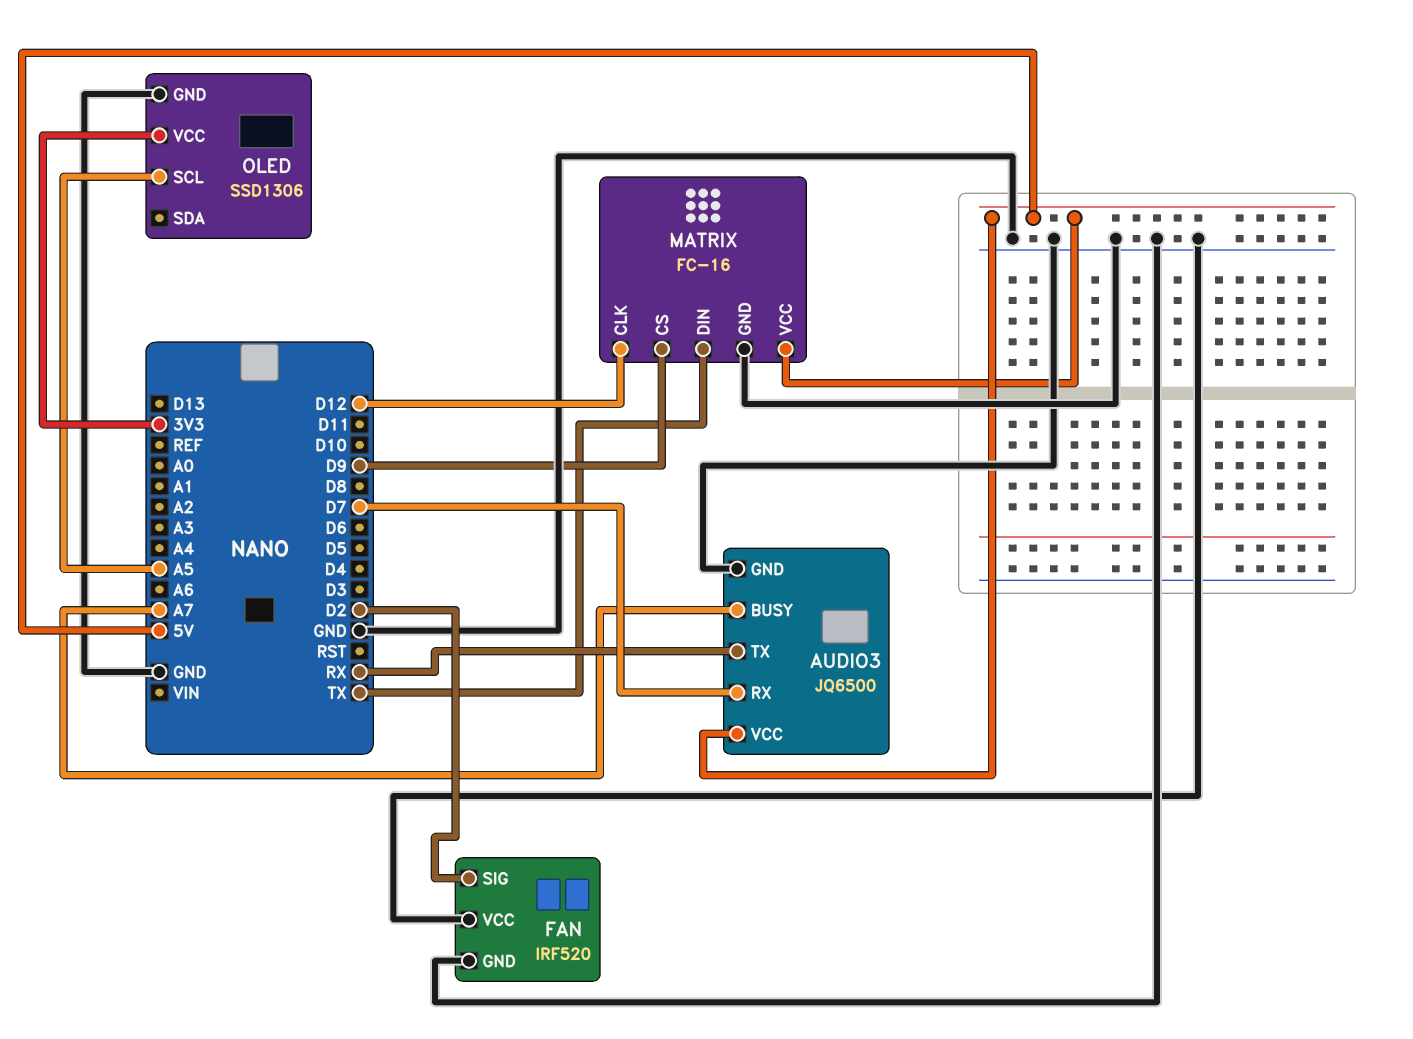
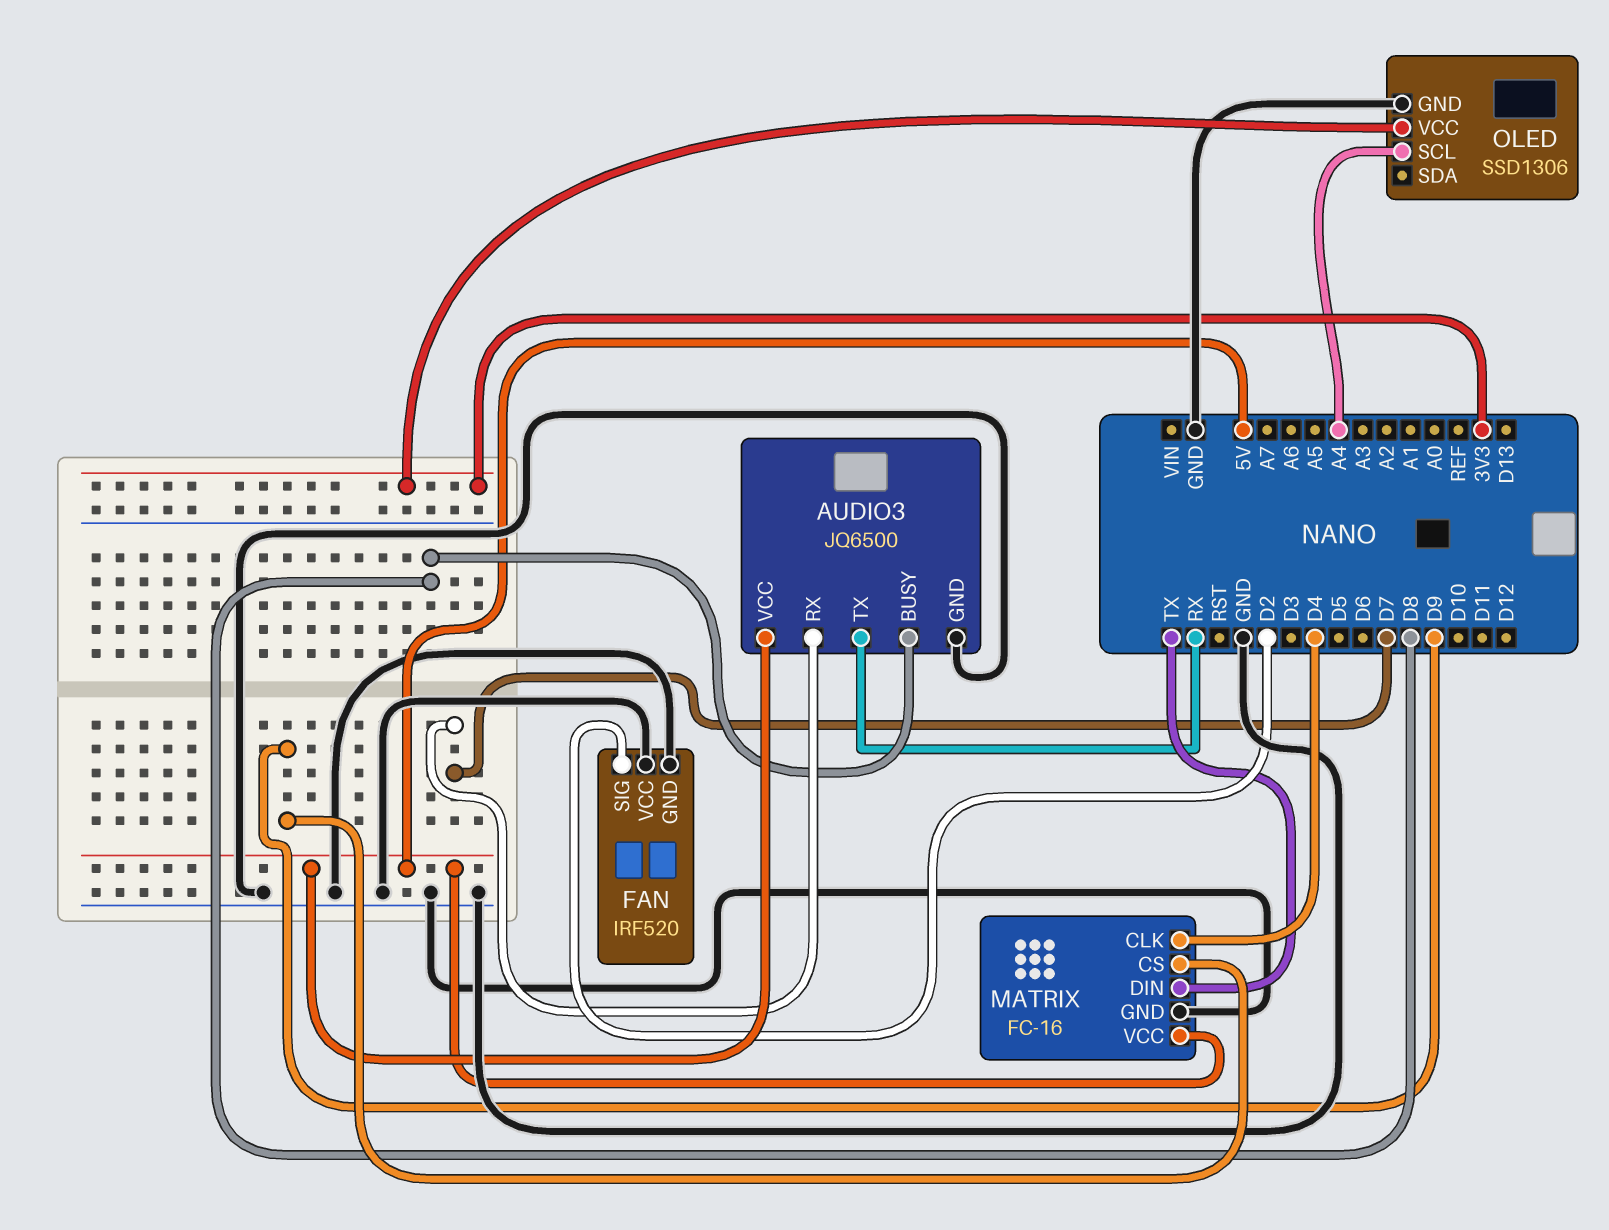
AUDIO3 pin BUSY: A7 -> D8
MATRIX pin CLK: D12 -> D4
OLED pin SCL: A5 -> A4

